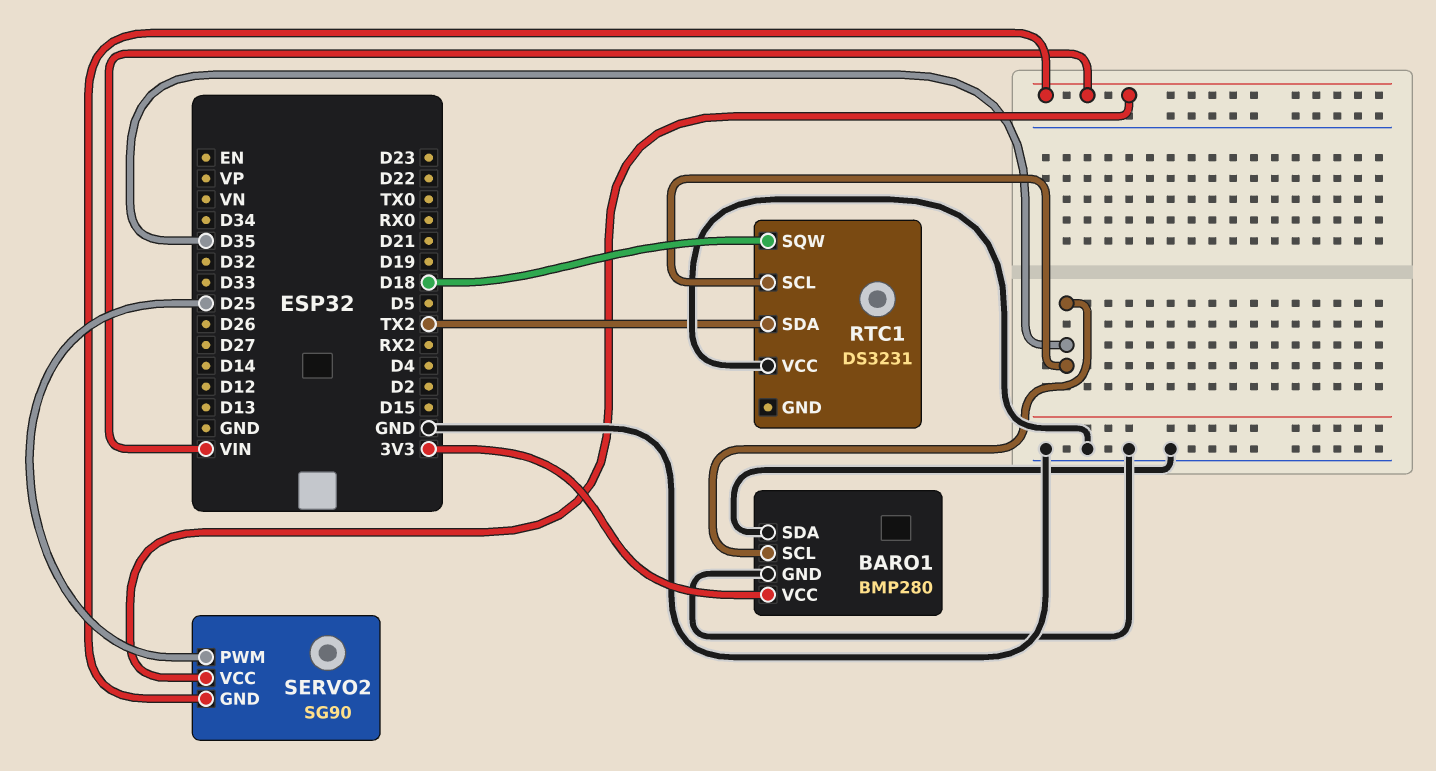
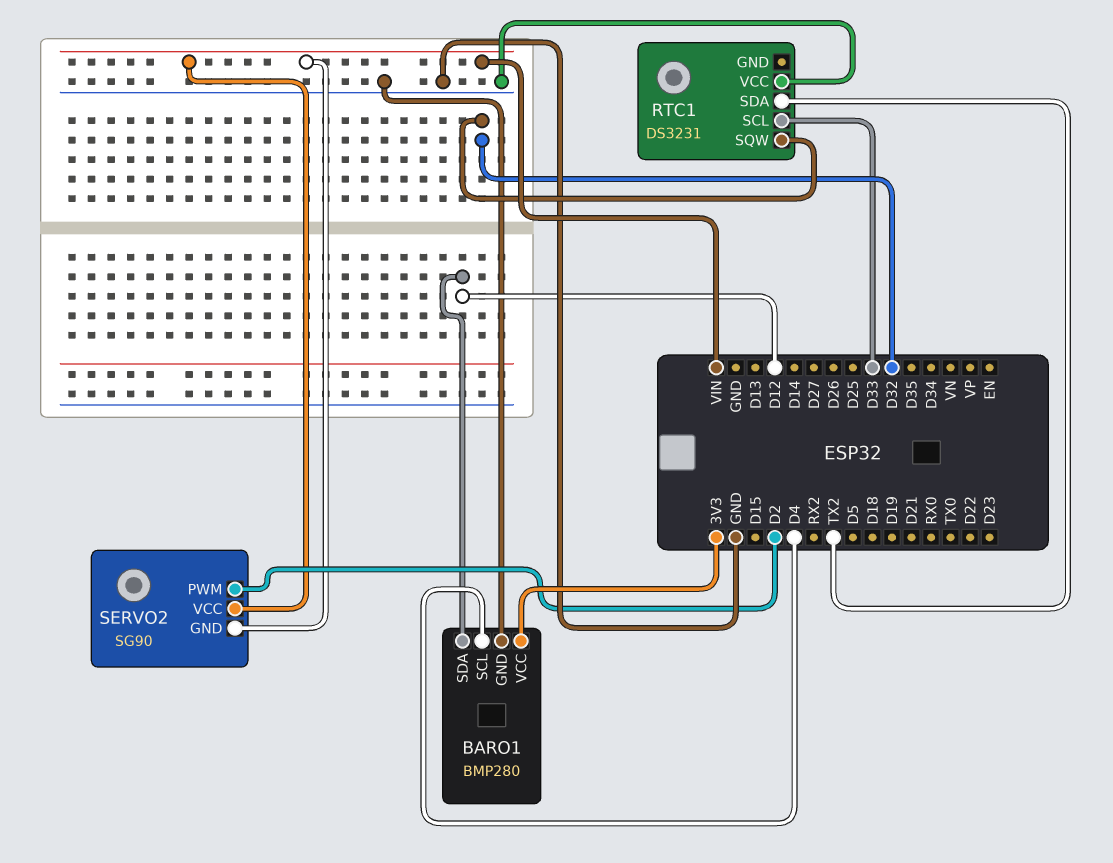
BARO1 pin SCL: D35 -> D4
BARO1 pin SDA: GND -> D12
RTC1 pin SCL: D35 -> D33
RTC1 pin SQW: D18 -> D32
SERVO2 pin PWM: D25 -> D2

